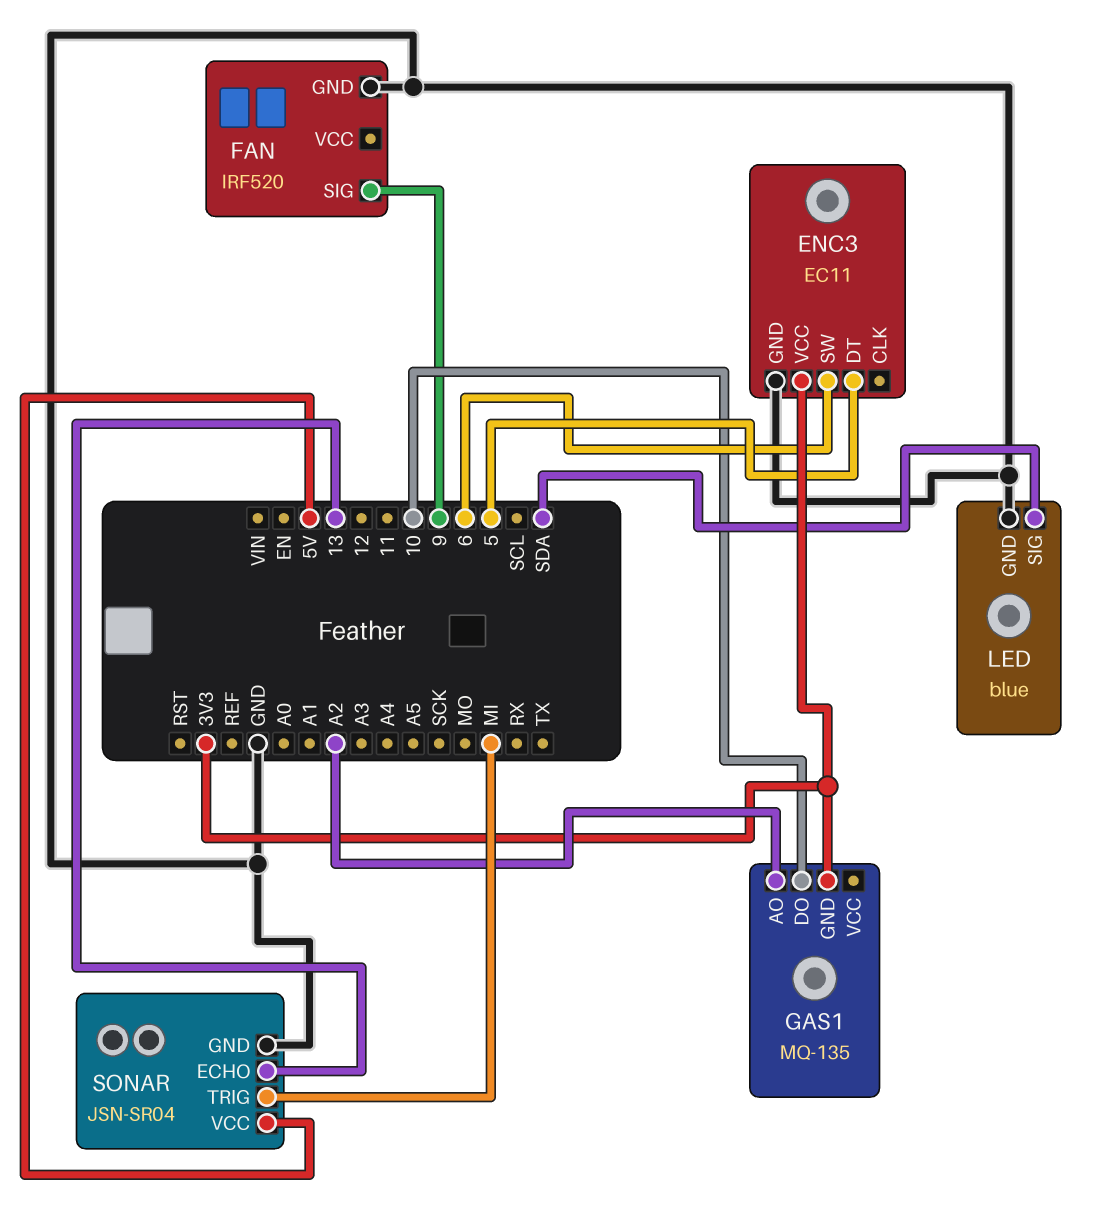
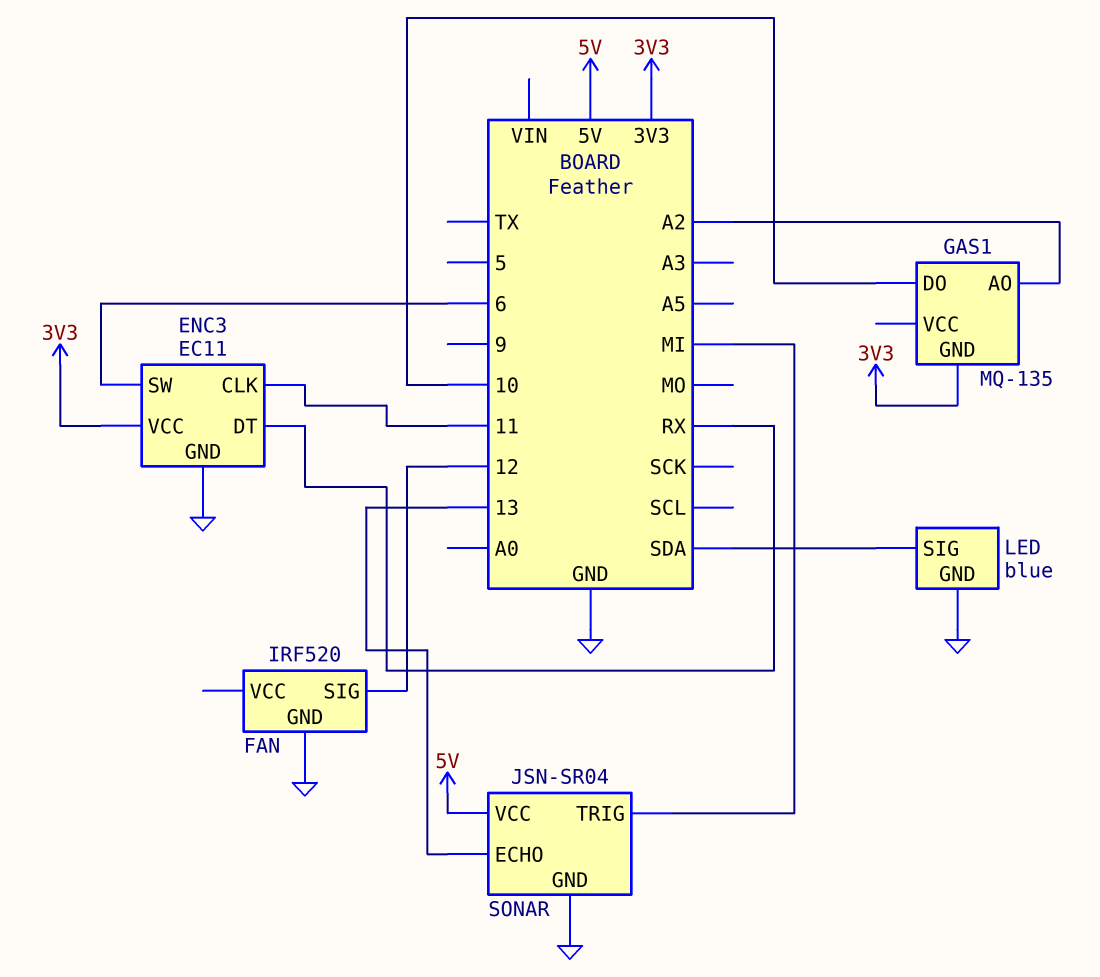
ENC3 pin CLK: none -> 11
ENC3 pin DT: 5 -> RX
FAN pin SIG: 9 -> 12

